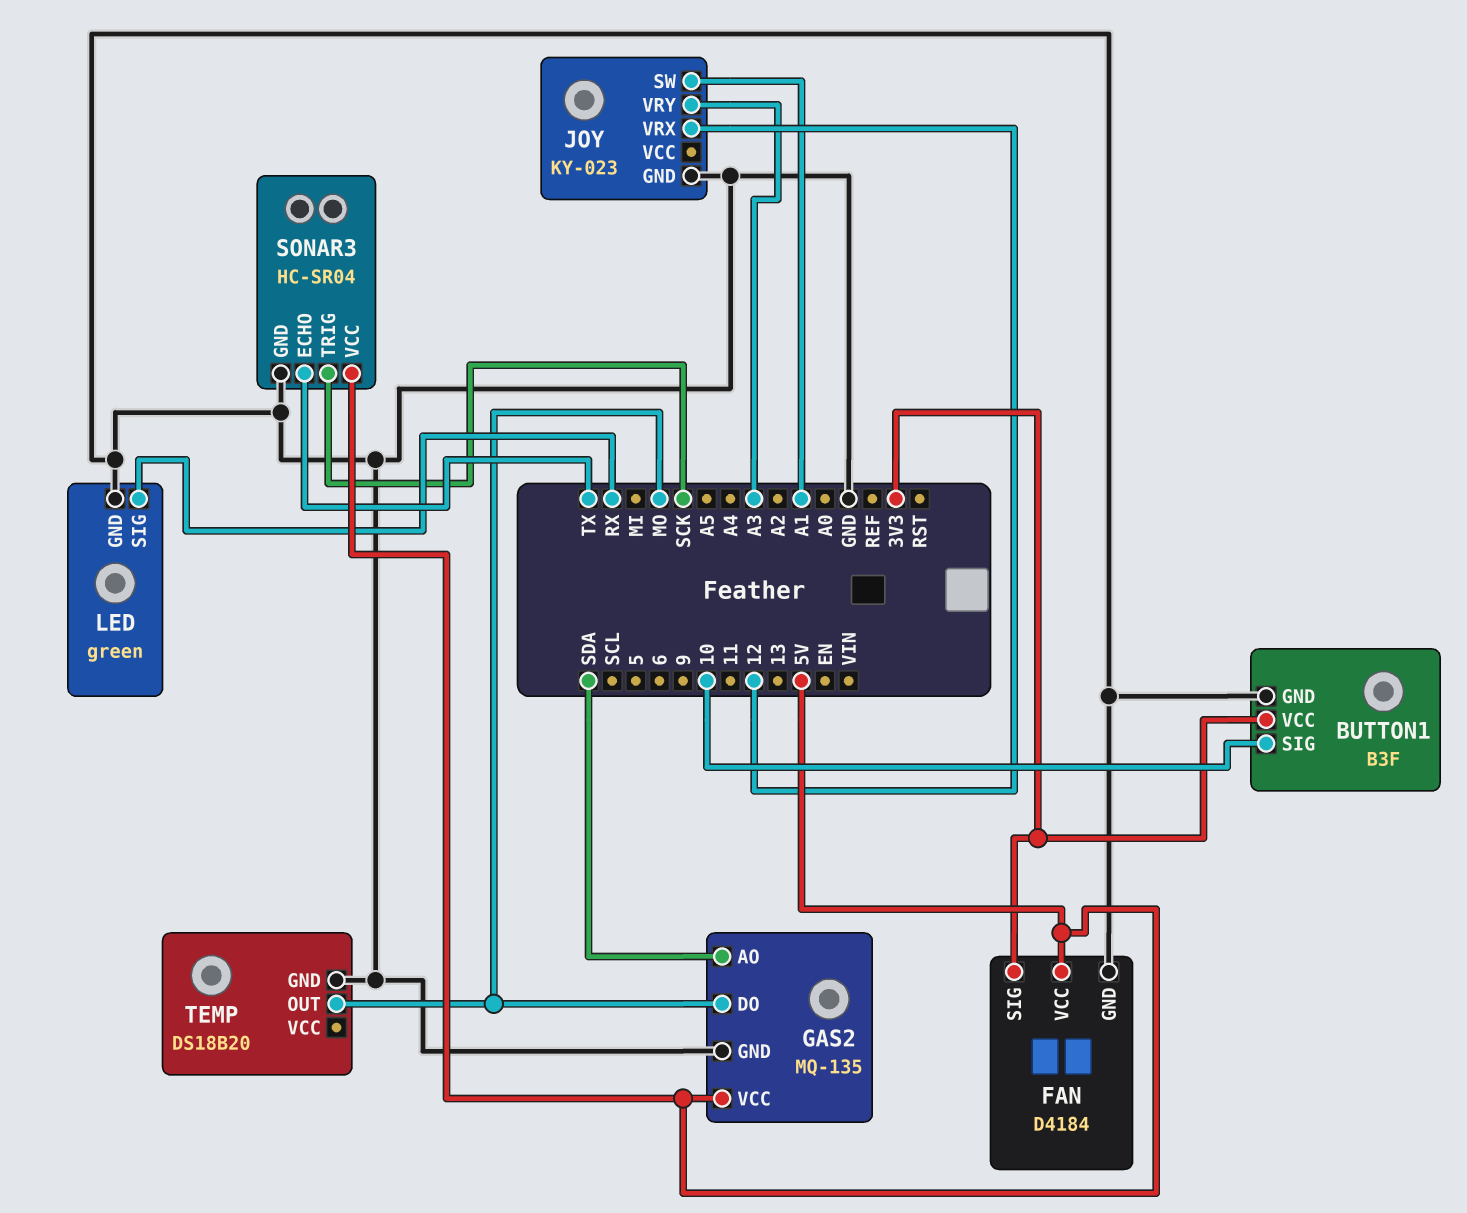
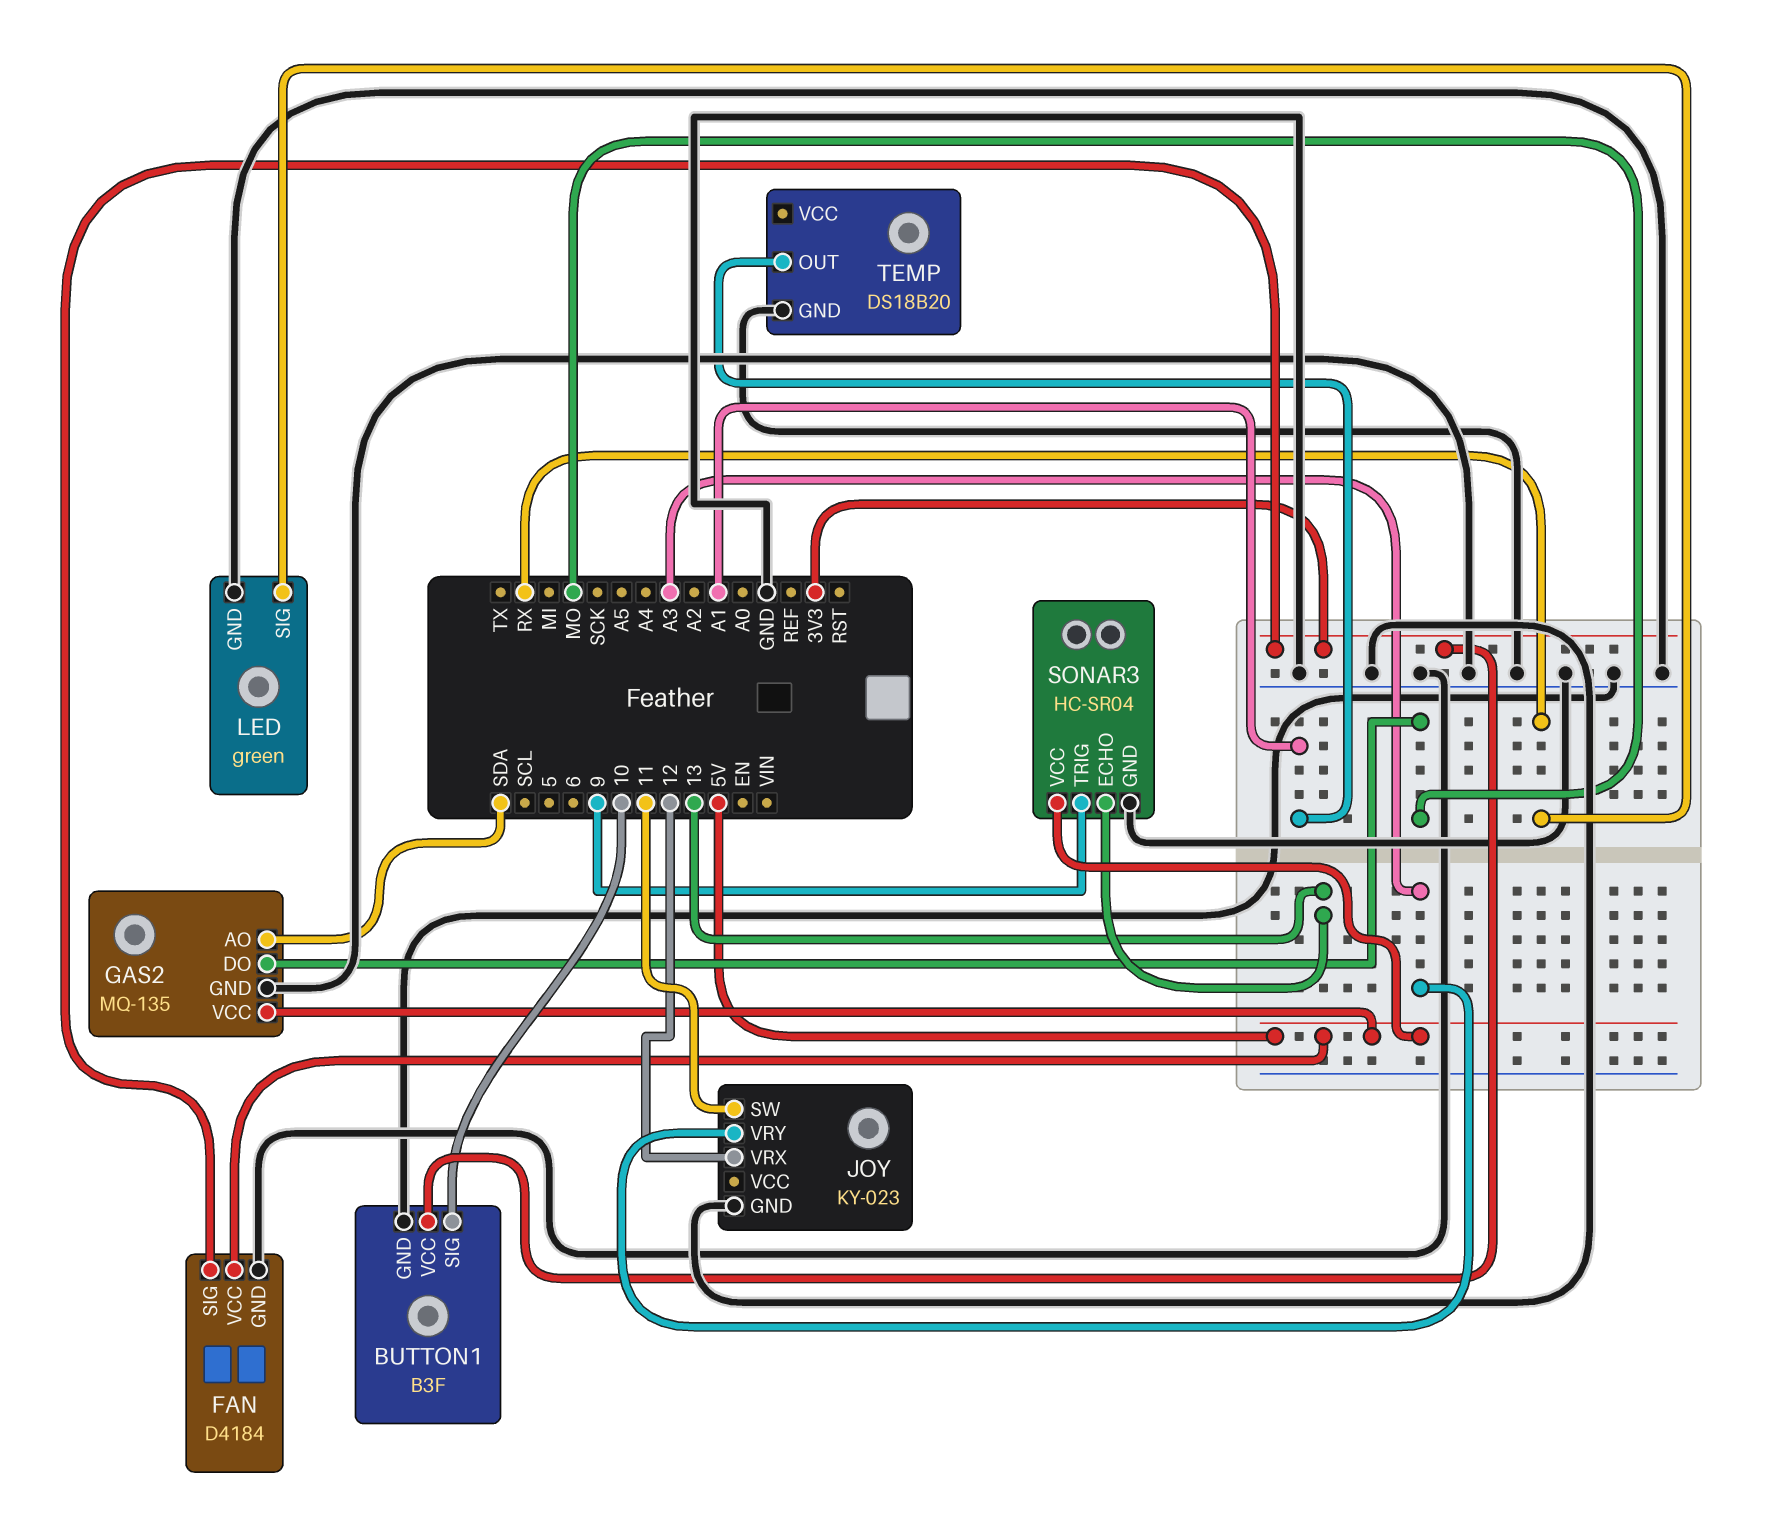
JOY pin SW: A1 -> 11
SONAR3 pin ECHO: TX -> 13
SONAR3 pin TRIG: SCK -> 9
TEMP pin OUT: MO -> A1

